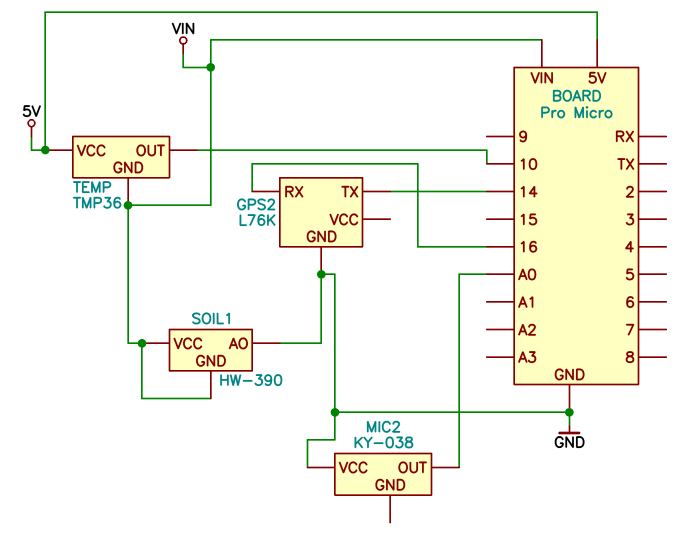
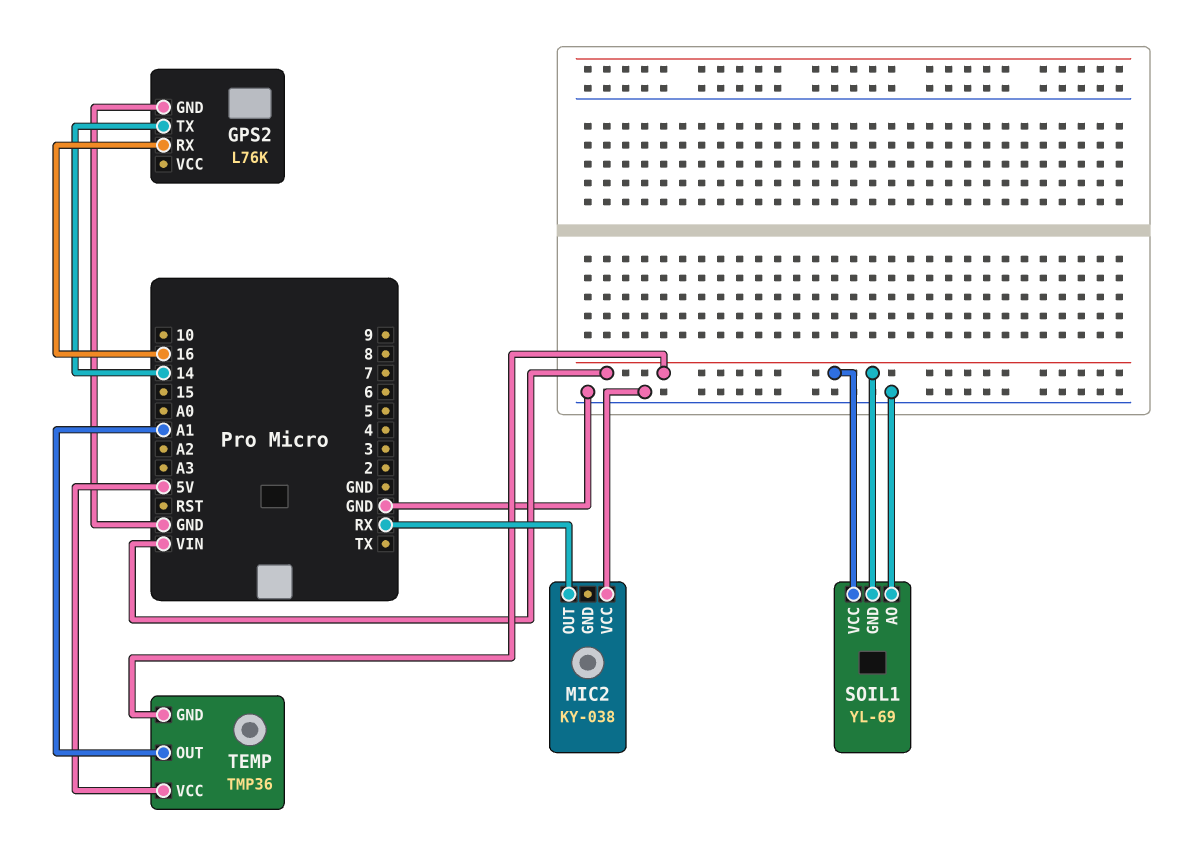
MIC2 pin OUT: A0 -> RX
SOIL1: HW-390 -> YL-69
TEMP pin OUT: 10 -> A1

